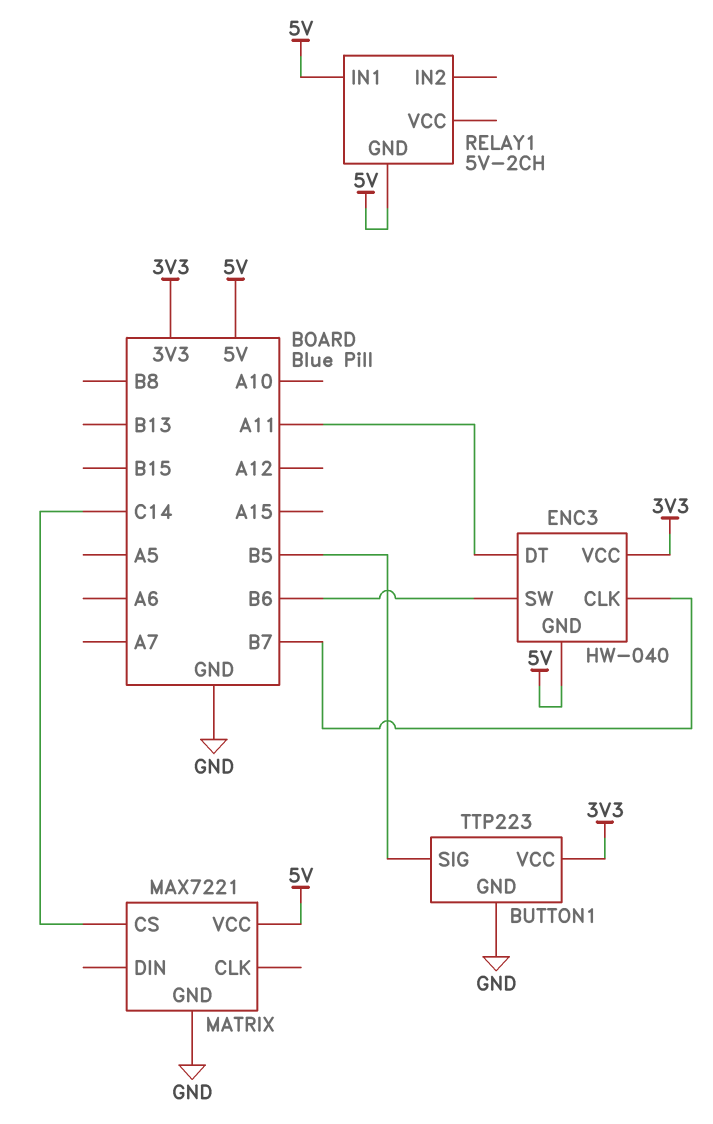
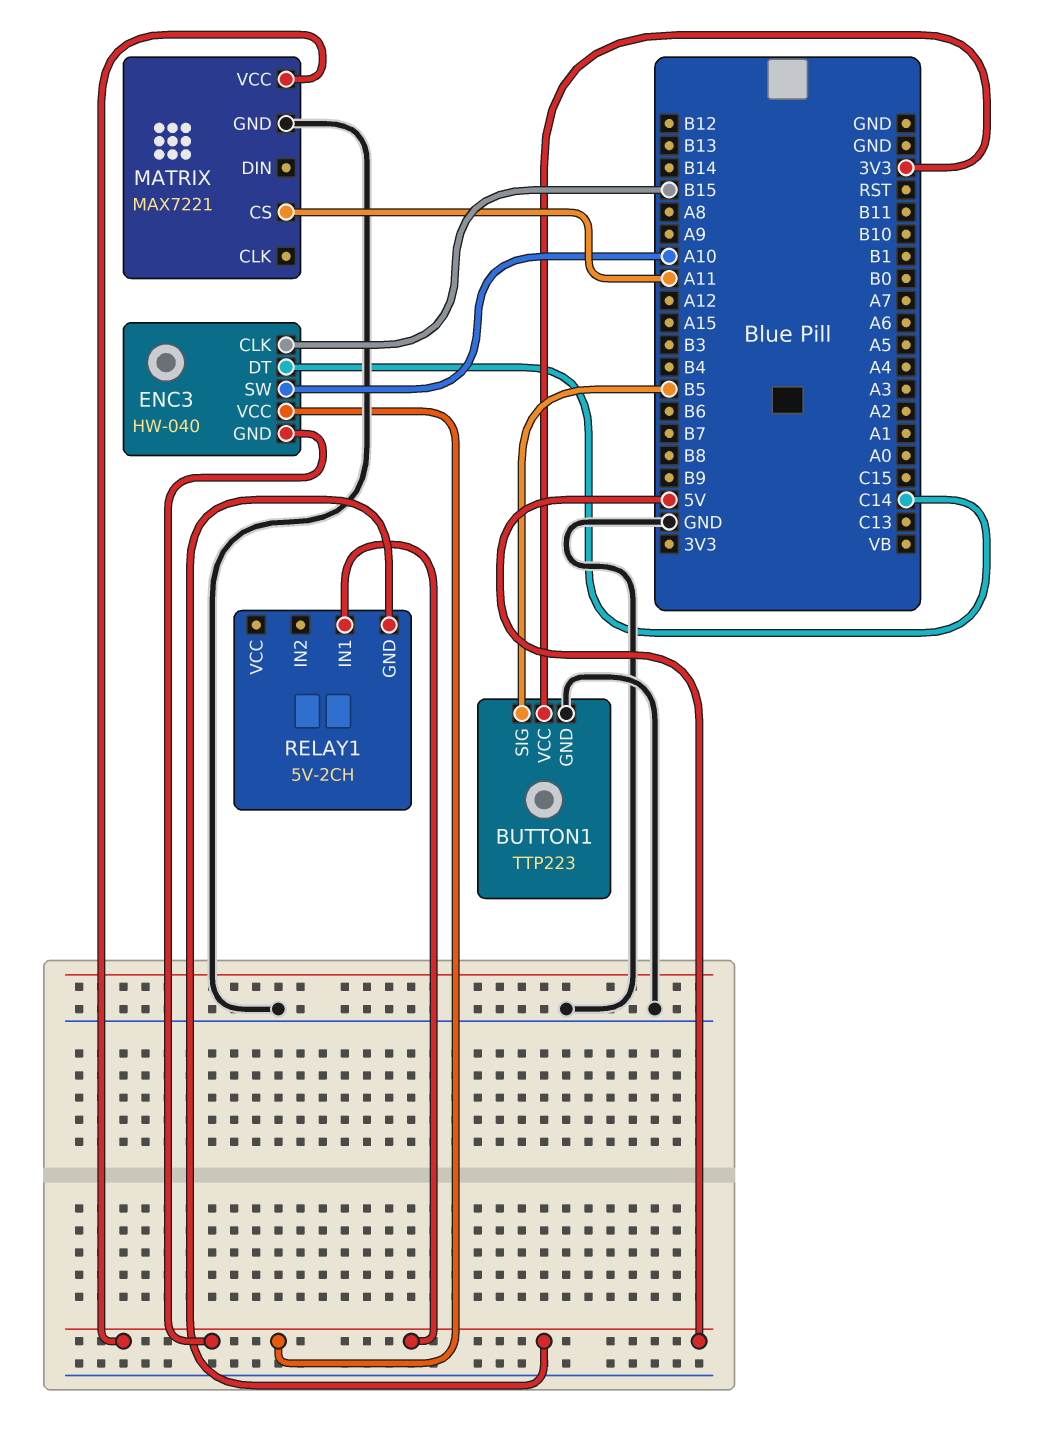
ENC3 pin CLK: B7 -> B15
ENC3 pin DT: A11 -> C14
ENC3 pin SW: B6 -> A10
ENC3 pin VCC: 3V3 -> 5V
MATRIX pin CS: C14 -> A11

